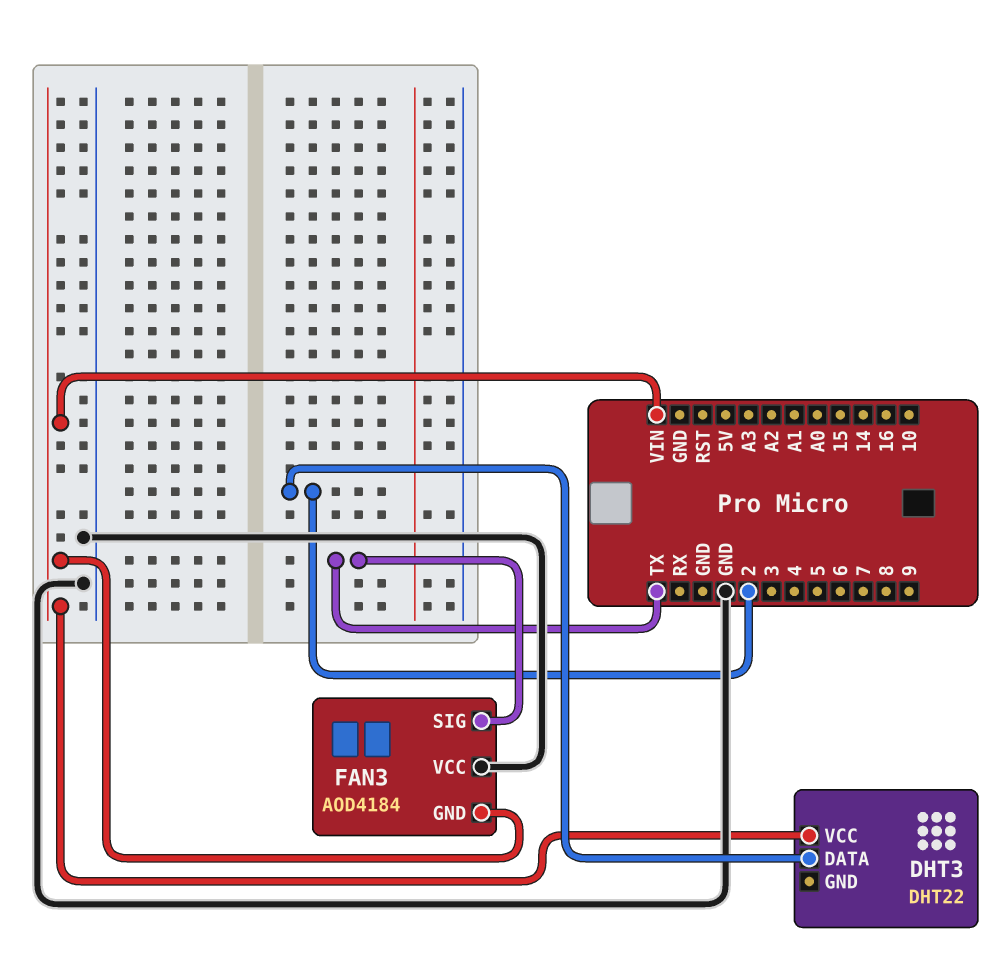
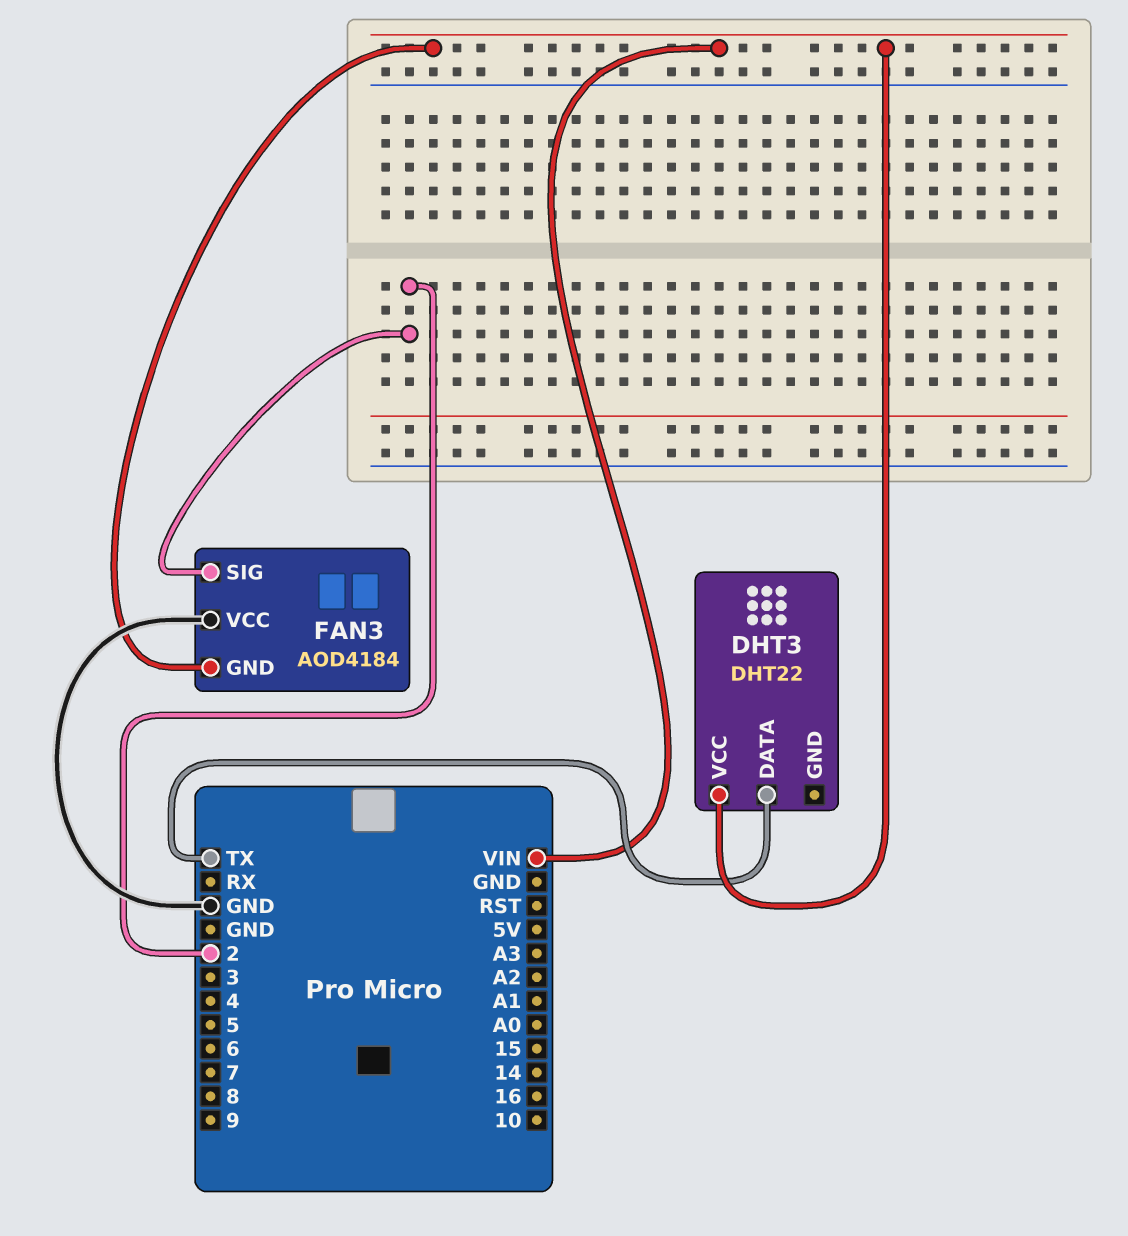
DHT3 pin DATA: 2 -> TX
FAN3 pin SIG: TX -> 2

